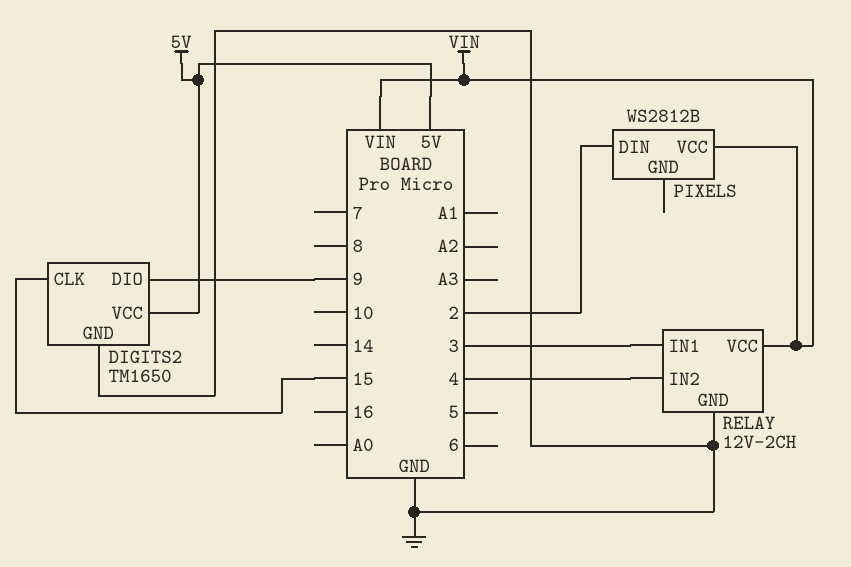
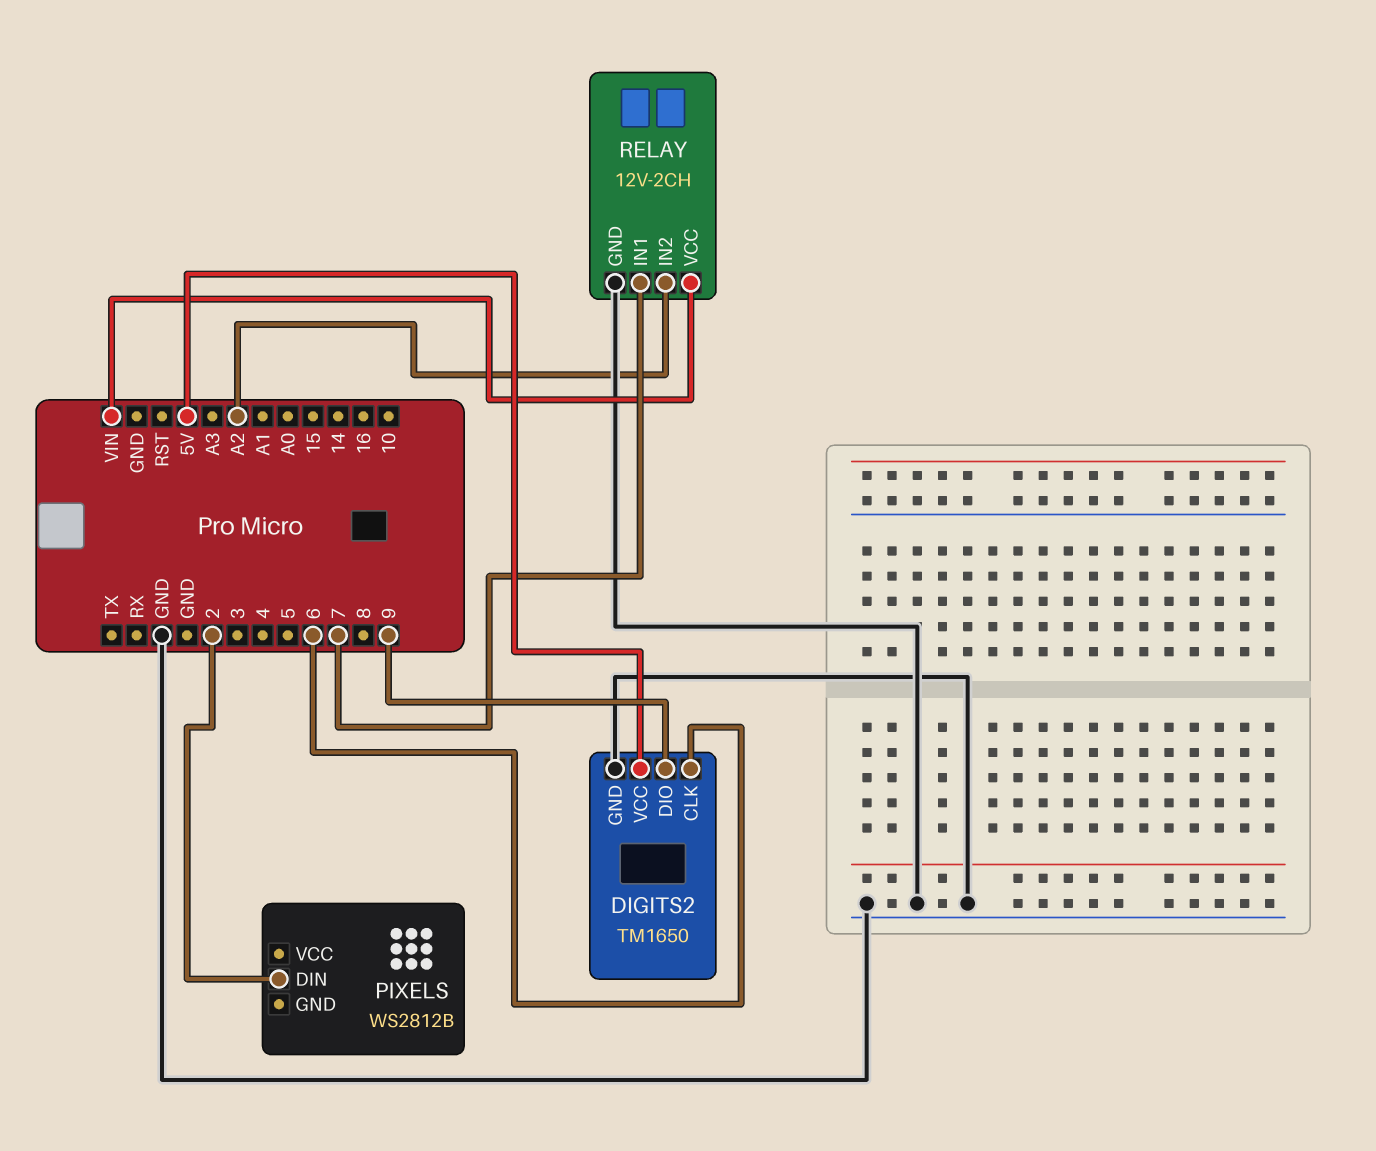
DIGITS2 pin CLK: 15 -> 6
PIXELS pin VCC: VIN -> none
RELAY pin IN1: 3 -> 7
RELAY pin IN2: 4 -> A2

